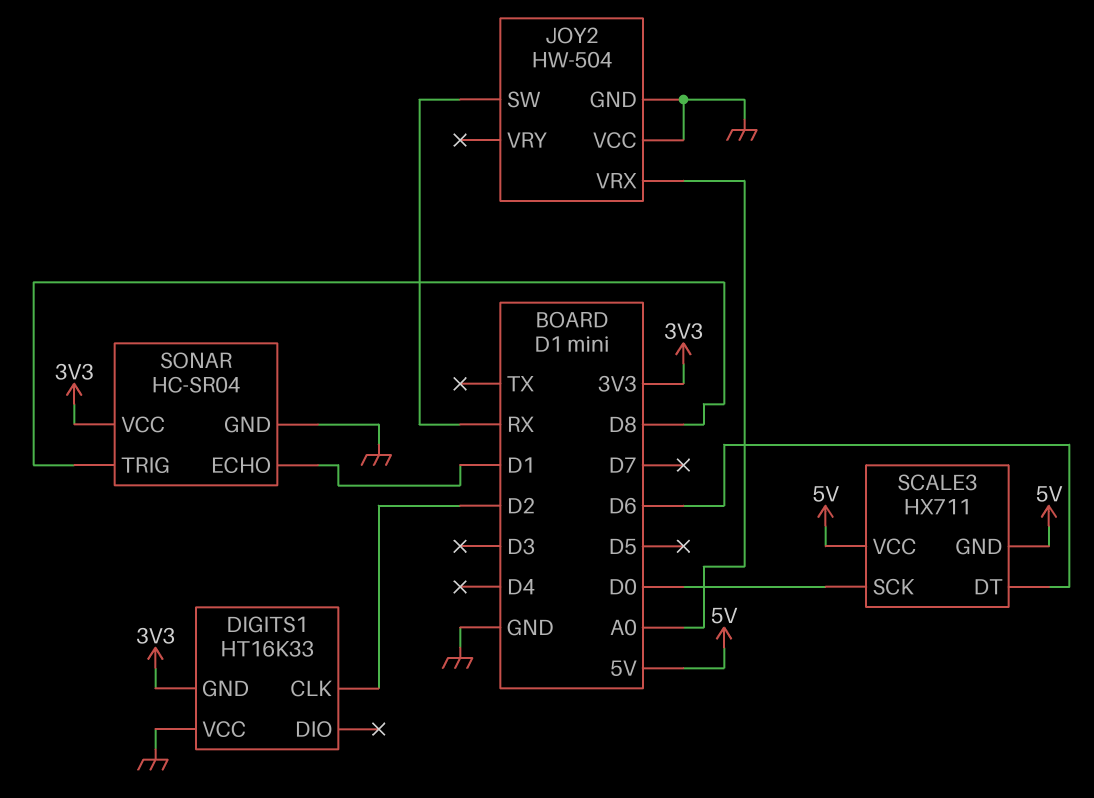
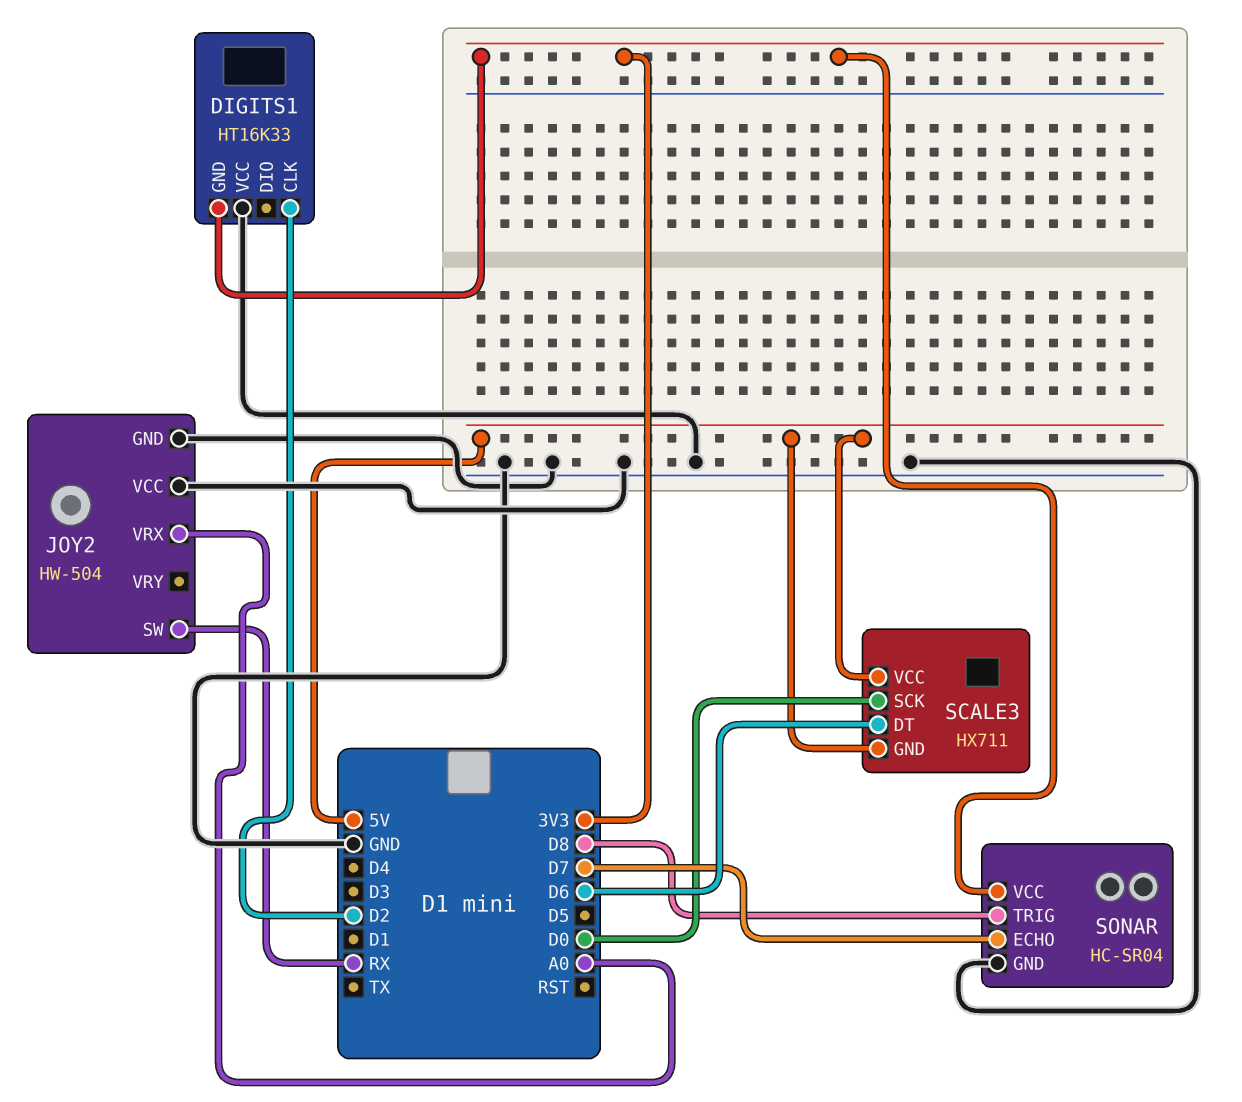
SONAR pin ECHO: D1 -> D7

